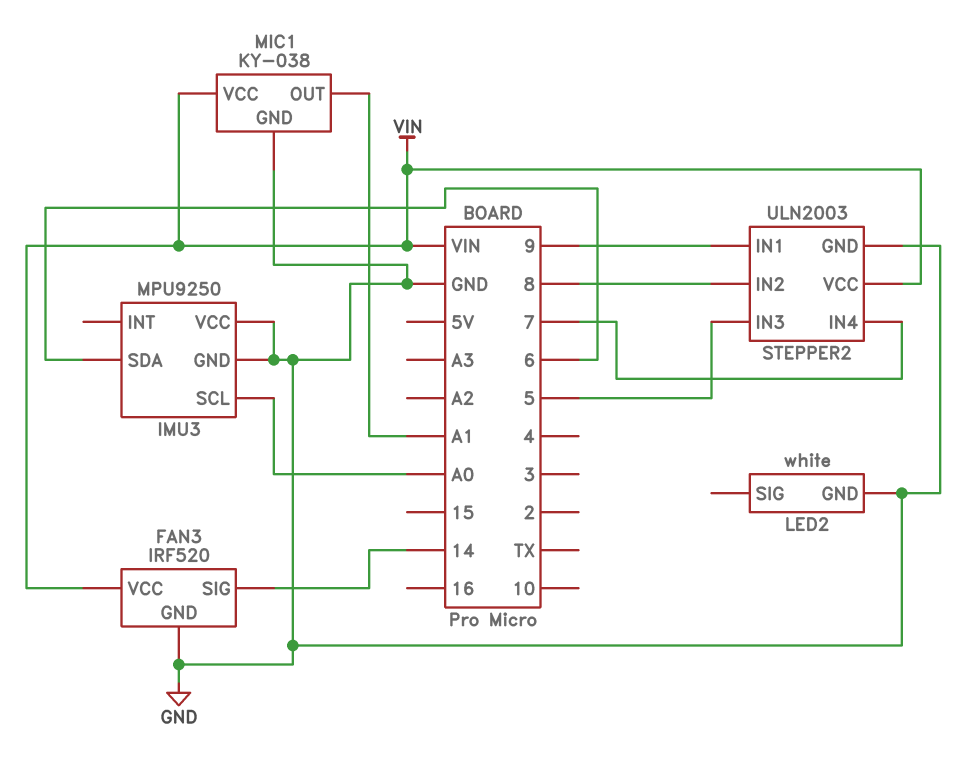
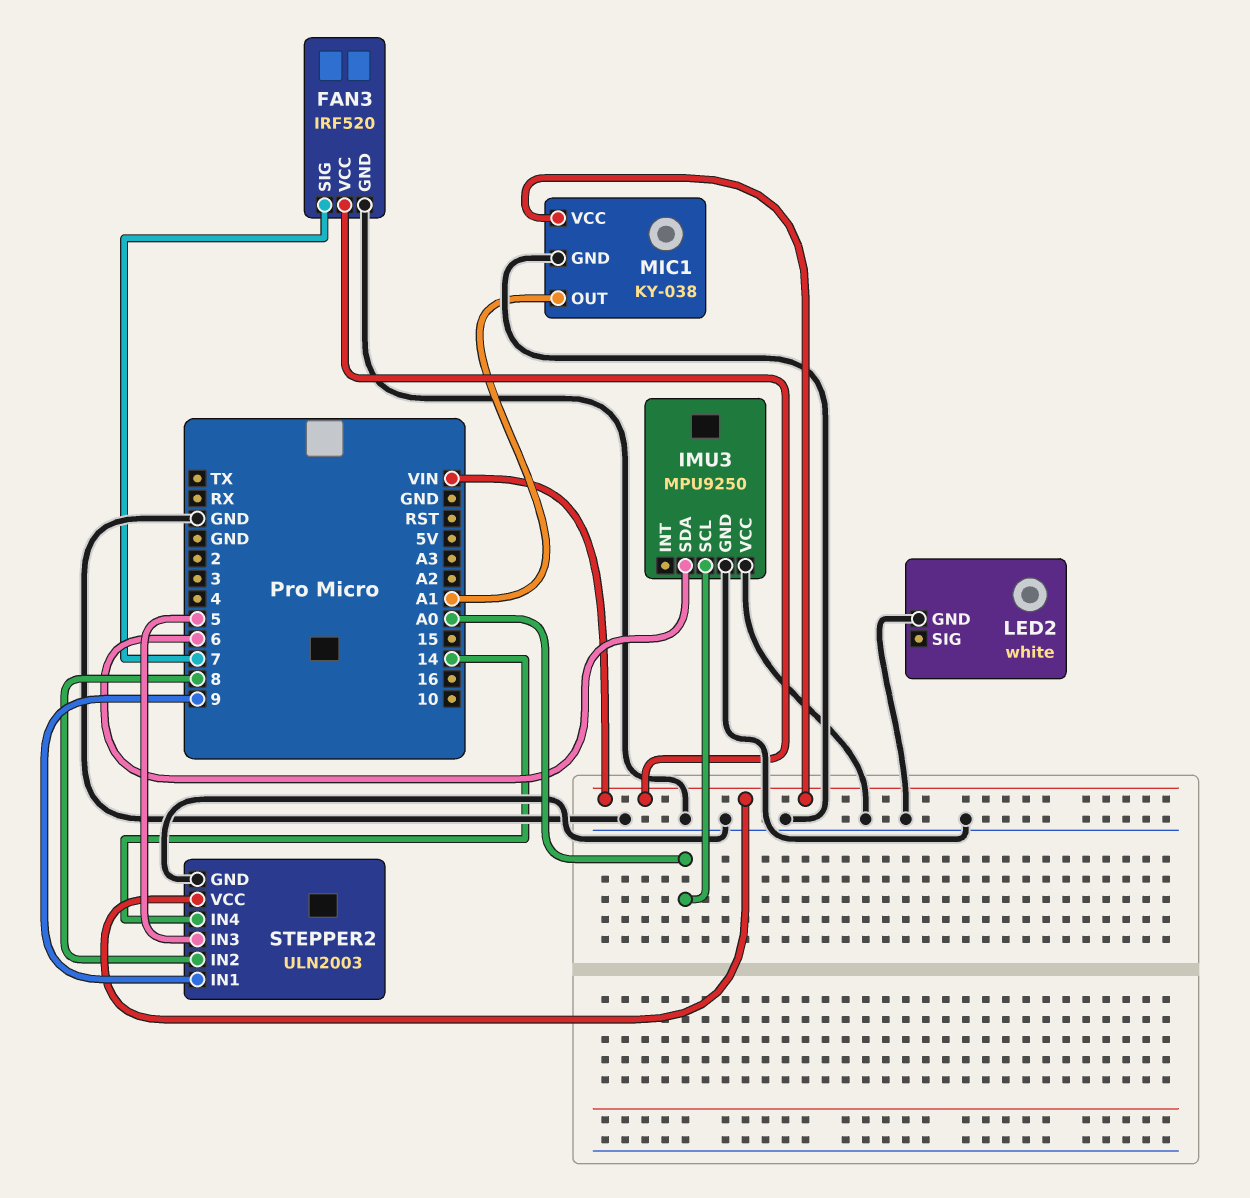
FAN3 pin SIG: 14 -> 7
STEPPER2 pin IN4: 7 -> 14

